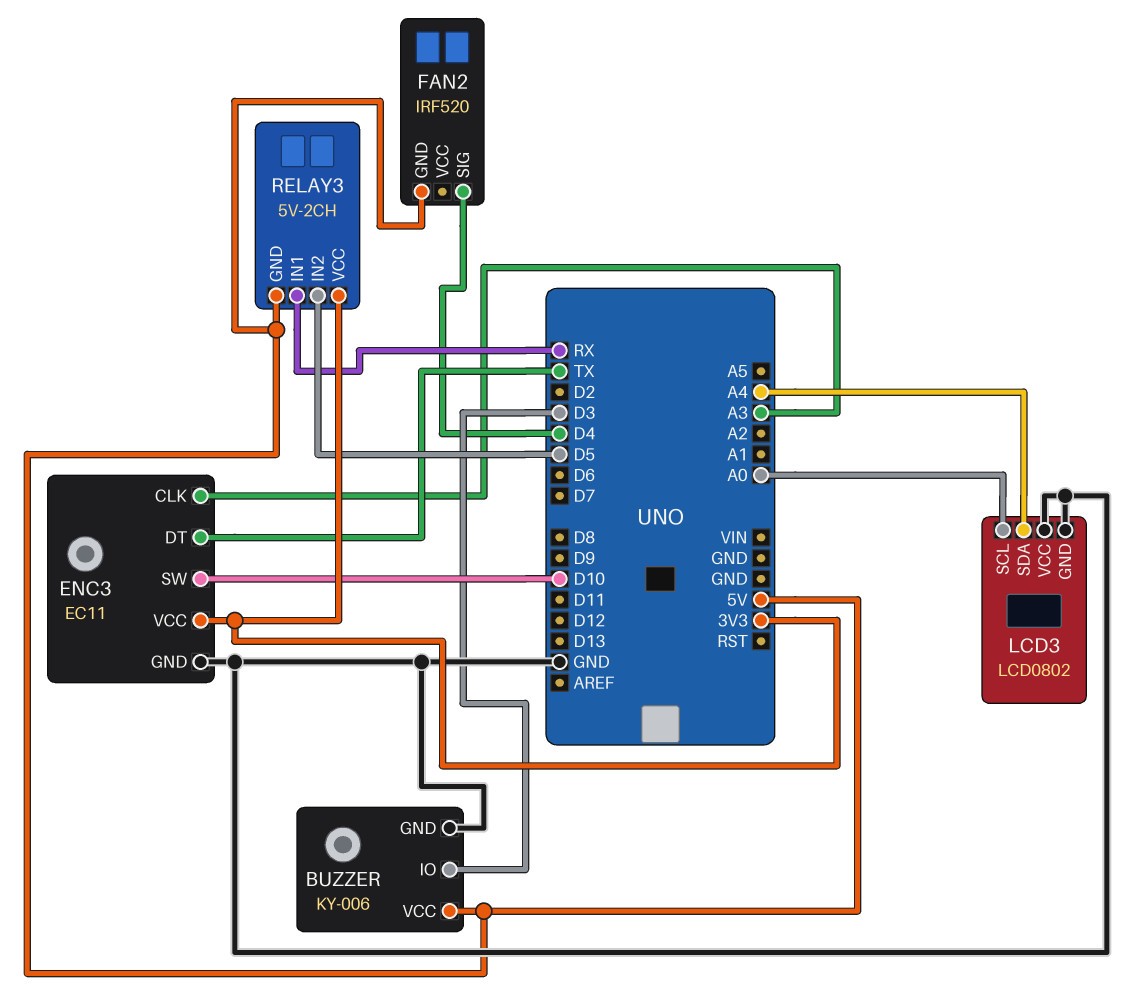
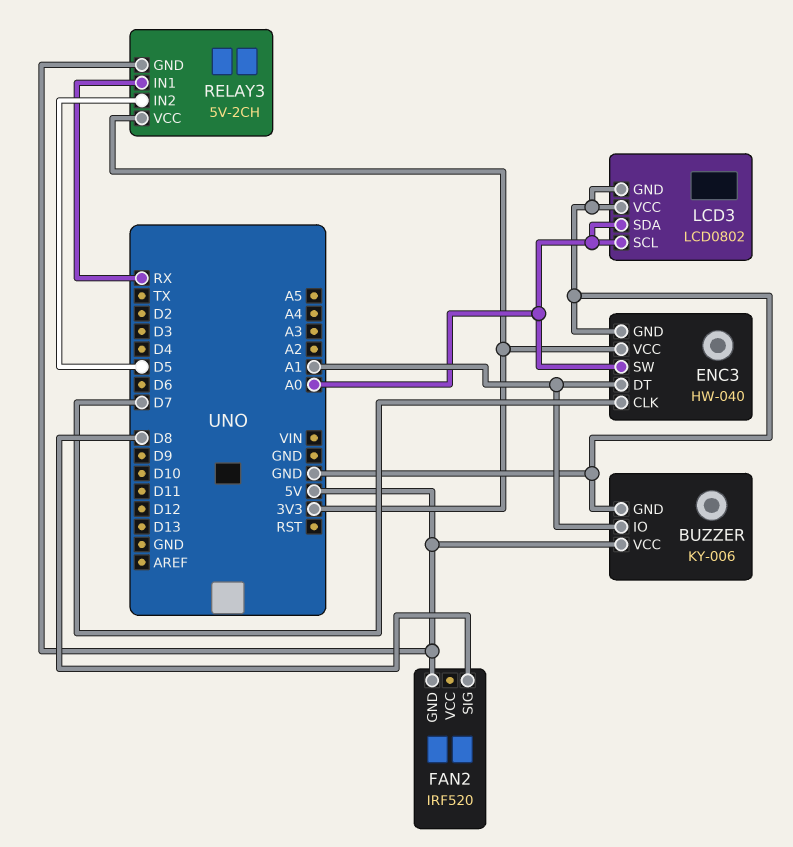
BUZZER pin IO: D3 -> A1
ENC3: EC11 -> HW-040
ENC3 pin CLK: A3 -> D7
ENC3 pin DT: TX -> A1
ENC3 pin SW: D10 -> A0
FAN2 pin SIG: D4 -> D8
LCD3 pin SDA: A4 -> A0

